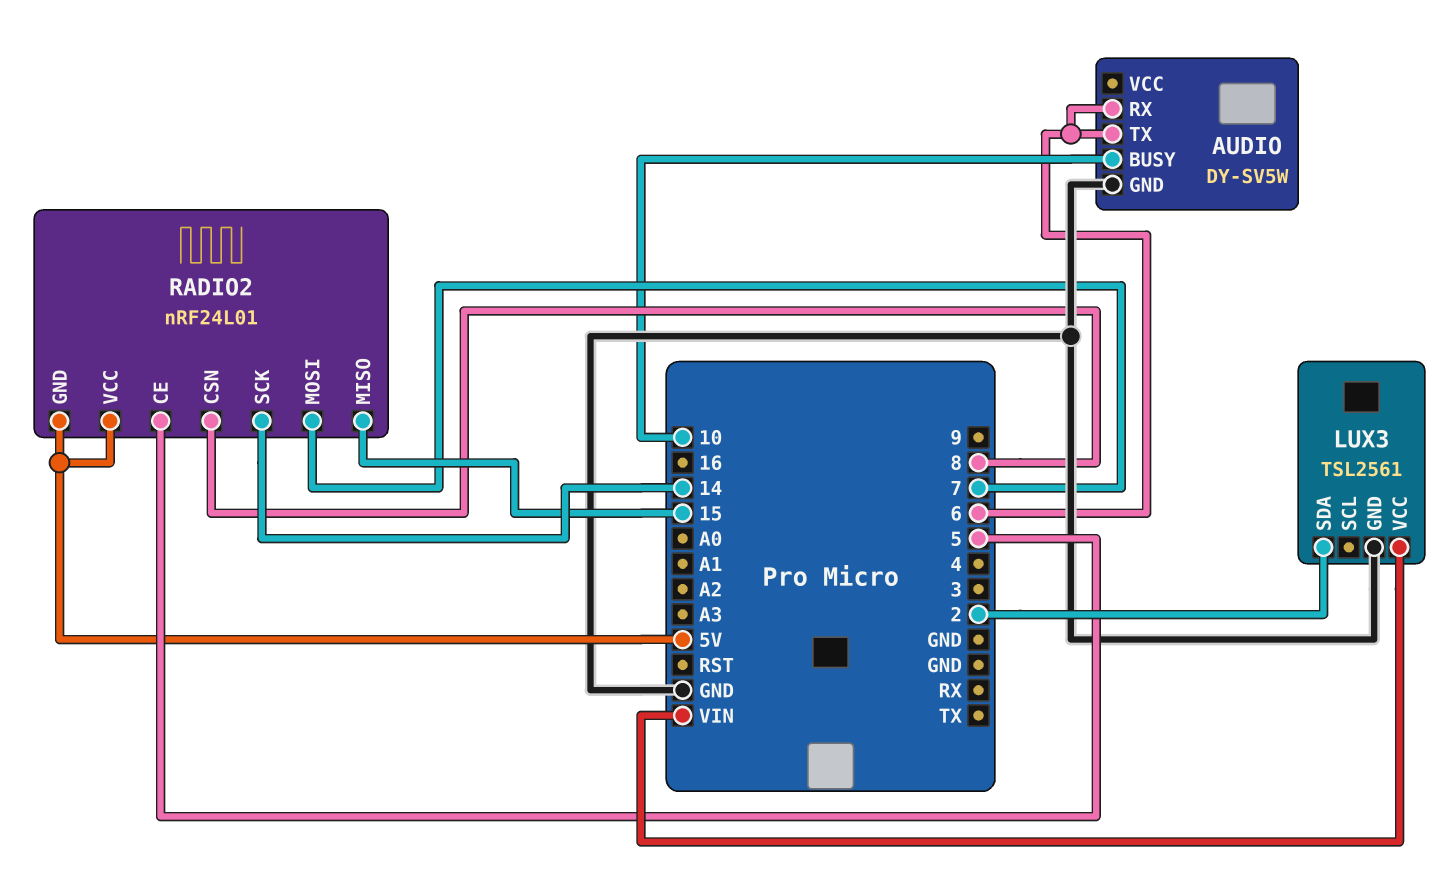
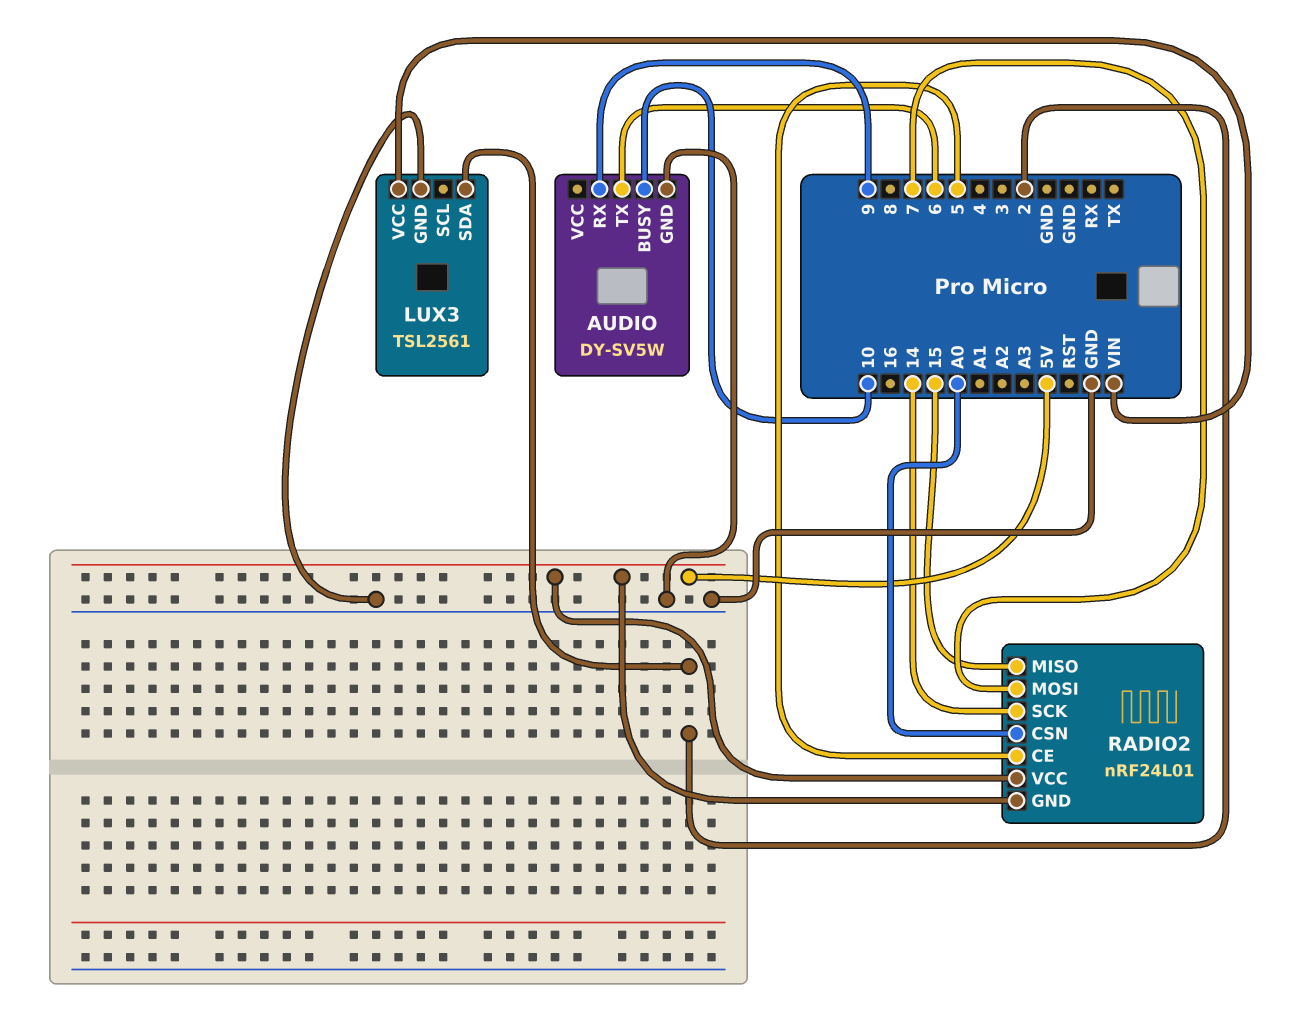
AUDIO pin RX: 6 -> 9
RADIO2 pin CSN: 8 -> A0

